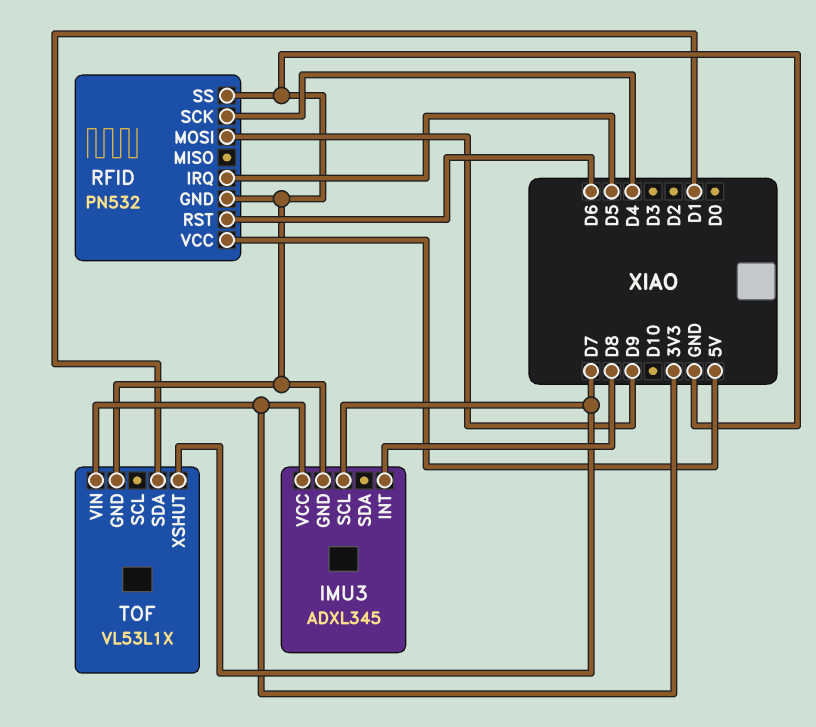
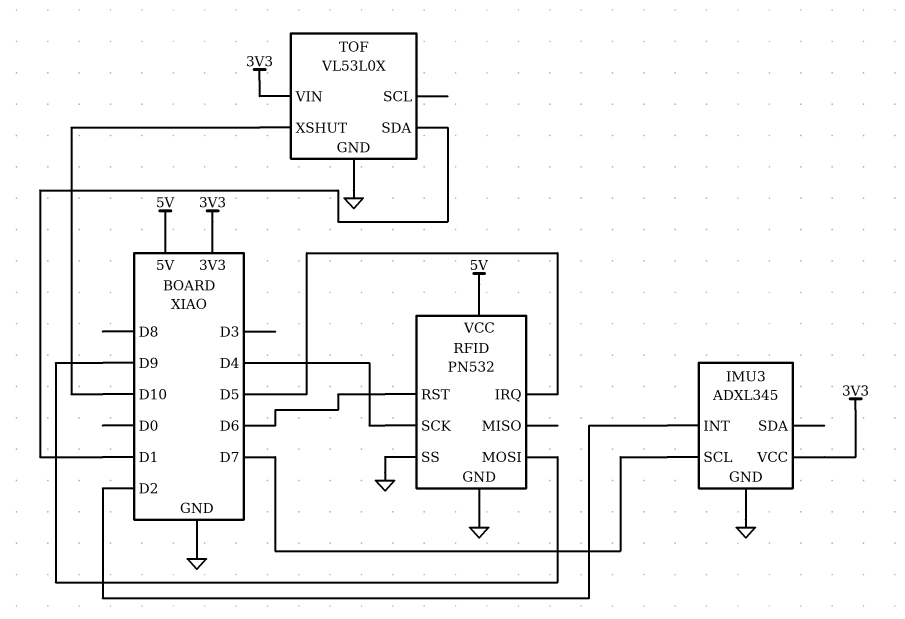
IMU3 pin INT: D8 -> D2
TOF: VL53L1X -> VL53L0X
TOF pin XSHUT: D7 -> D10

